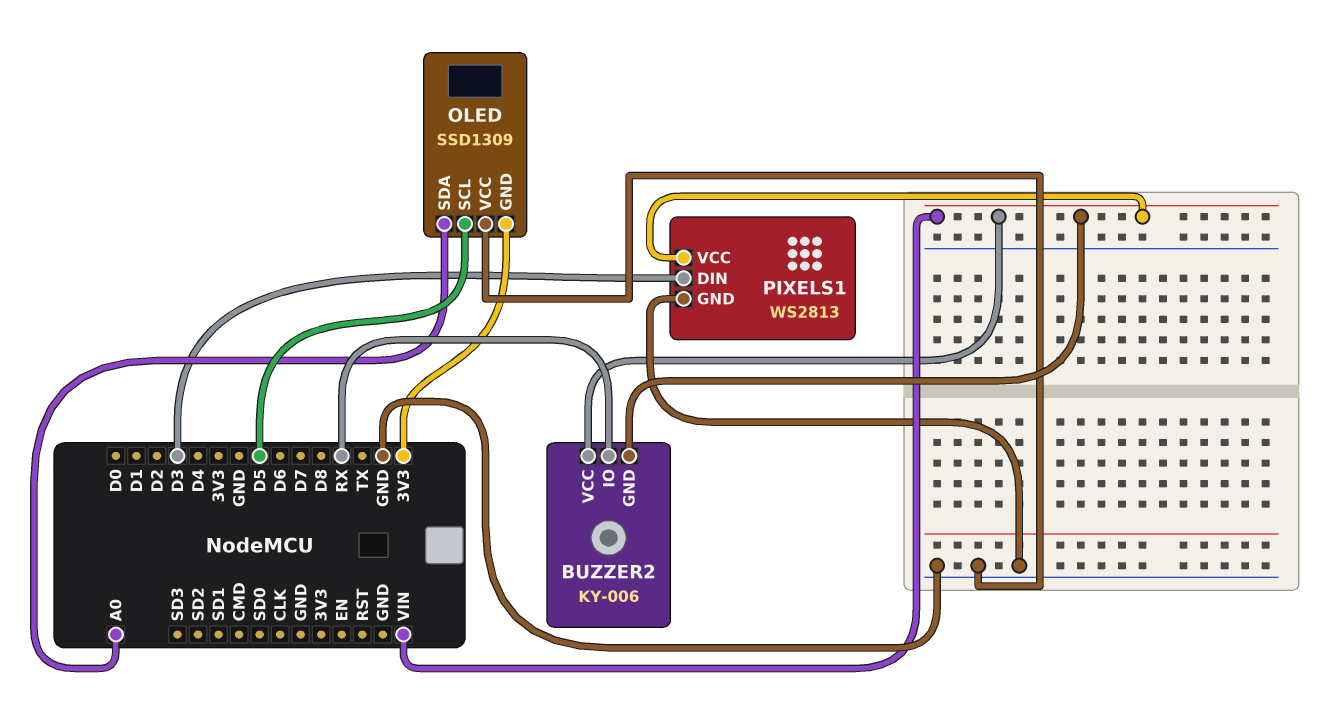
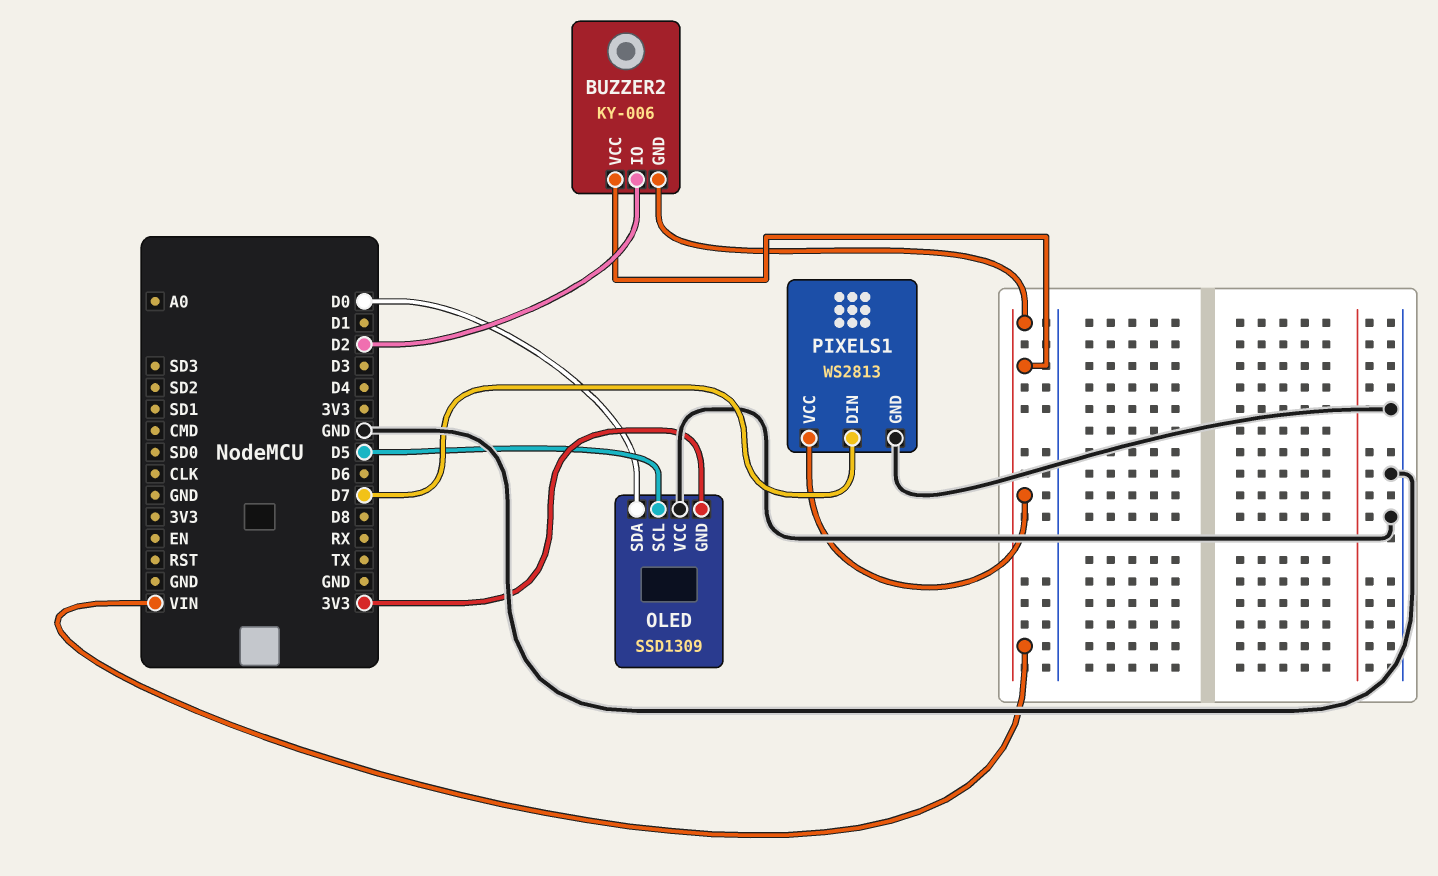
BUZZER2 pin IO: RX -> D2
OLED pin SDA: A0 -> D0
PIXELS1 pin DIN: D3 -> D7

